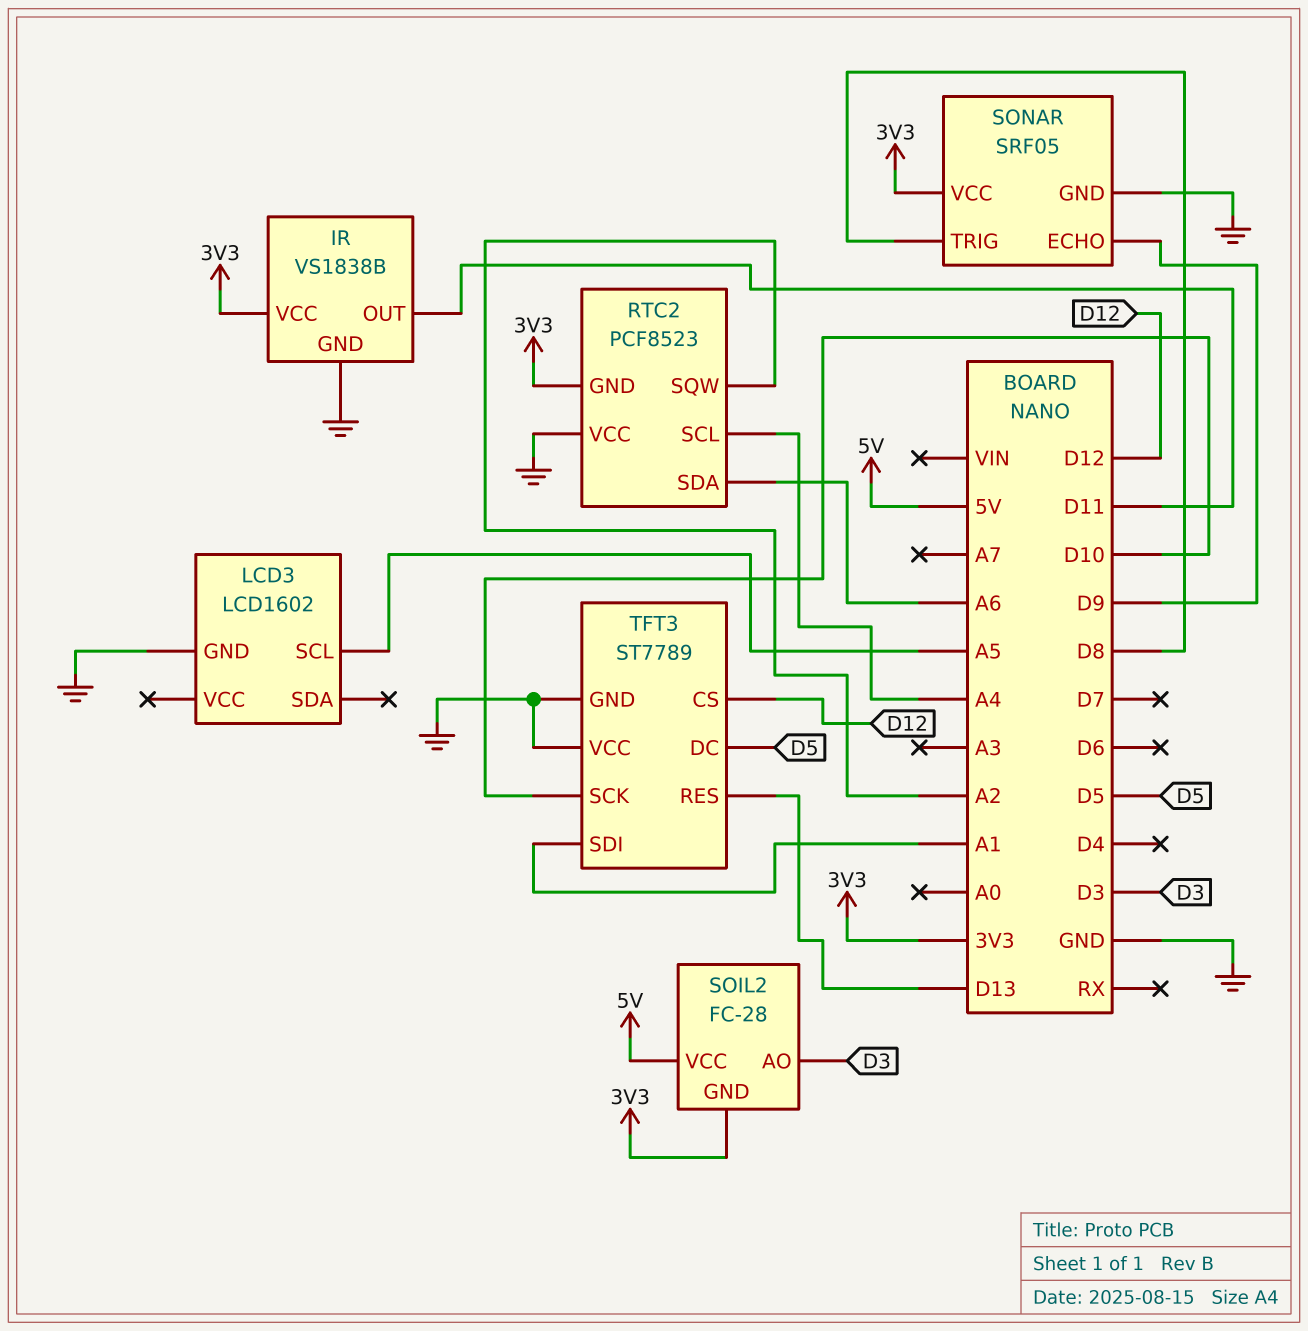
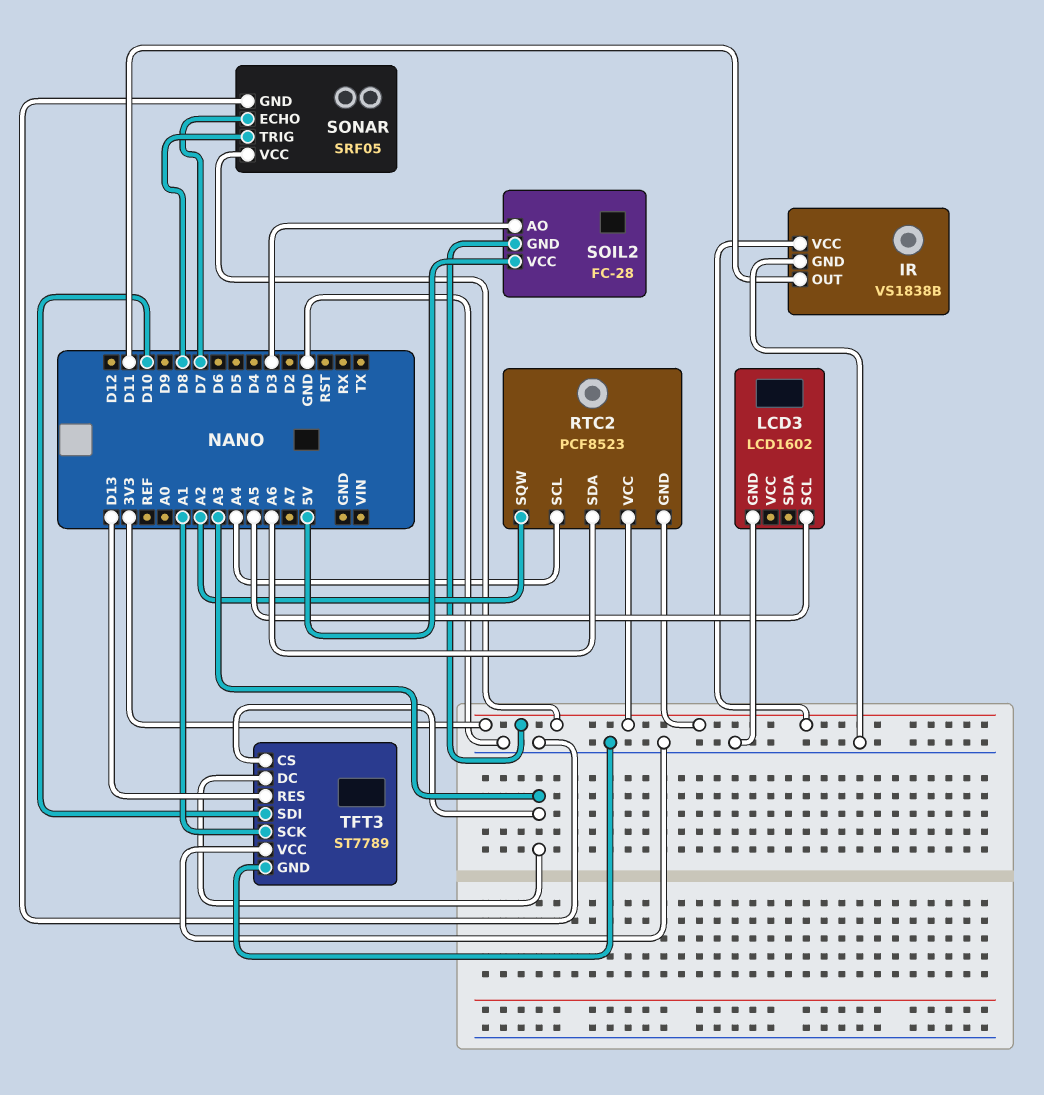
RTC2 pin VCC: GND -> 3V3
SONAR pin ECHO: D9 -> D7
TFT3 pin CS: D12 -> A3
TFT3 pin DC: D5 -> A3
TFT3 pin SCK: D10 -> A1
TFT3 pin SDI: A1 -> D10

